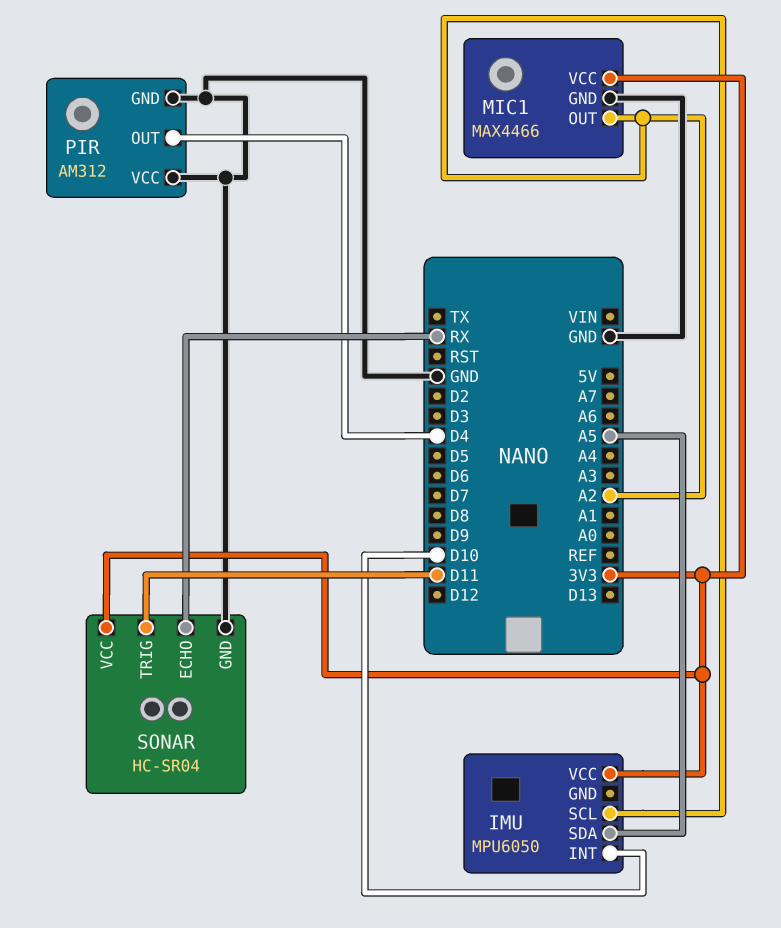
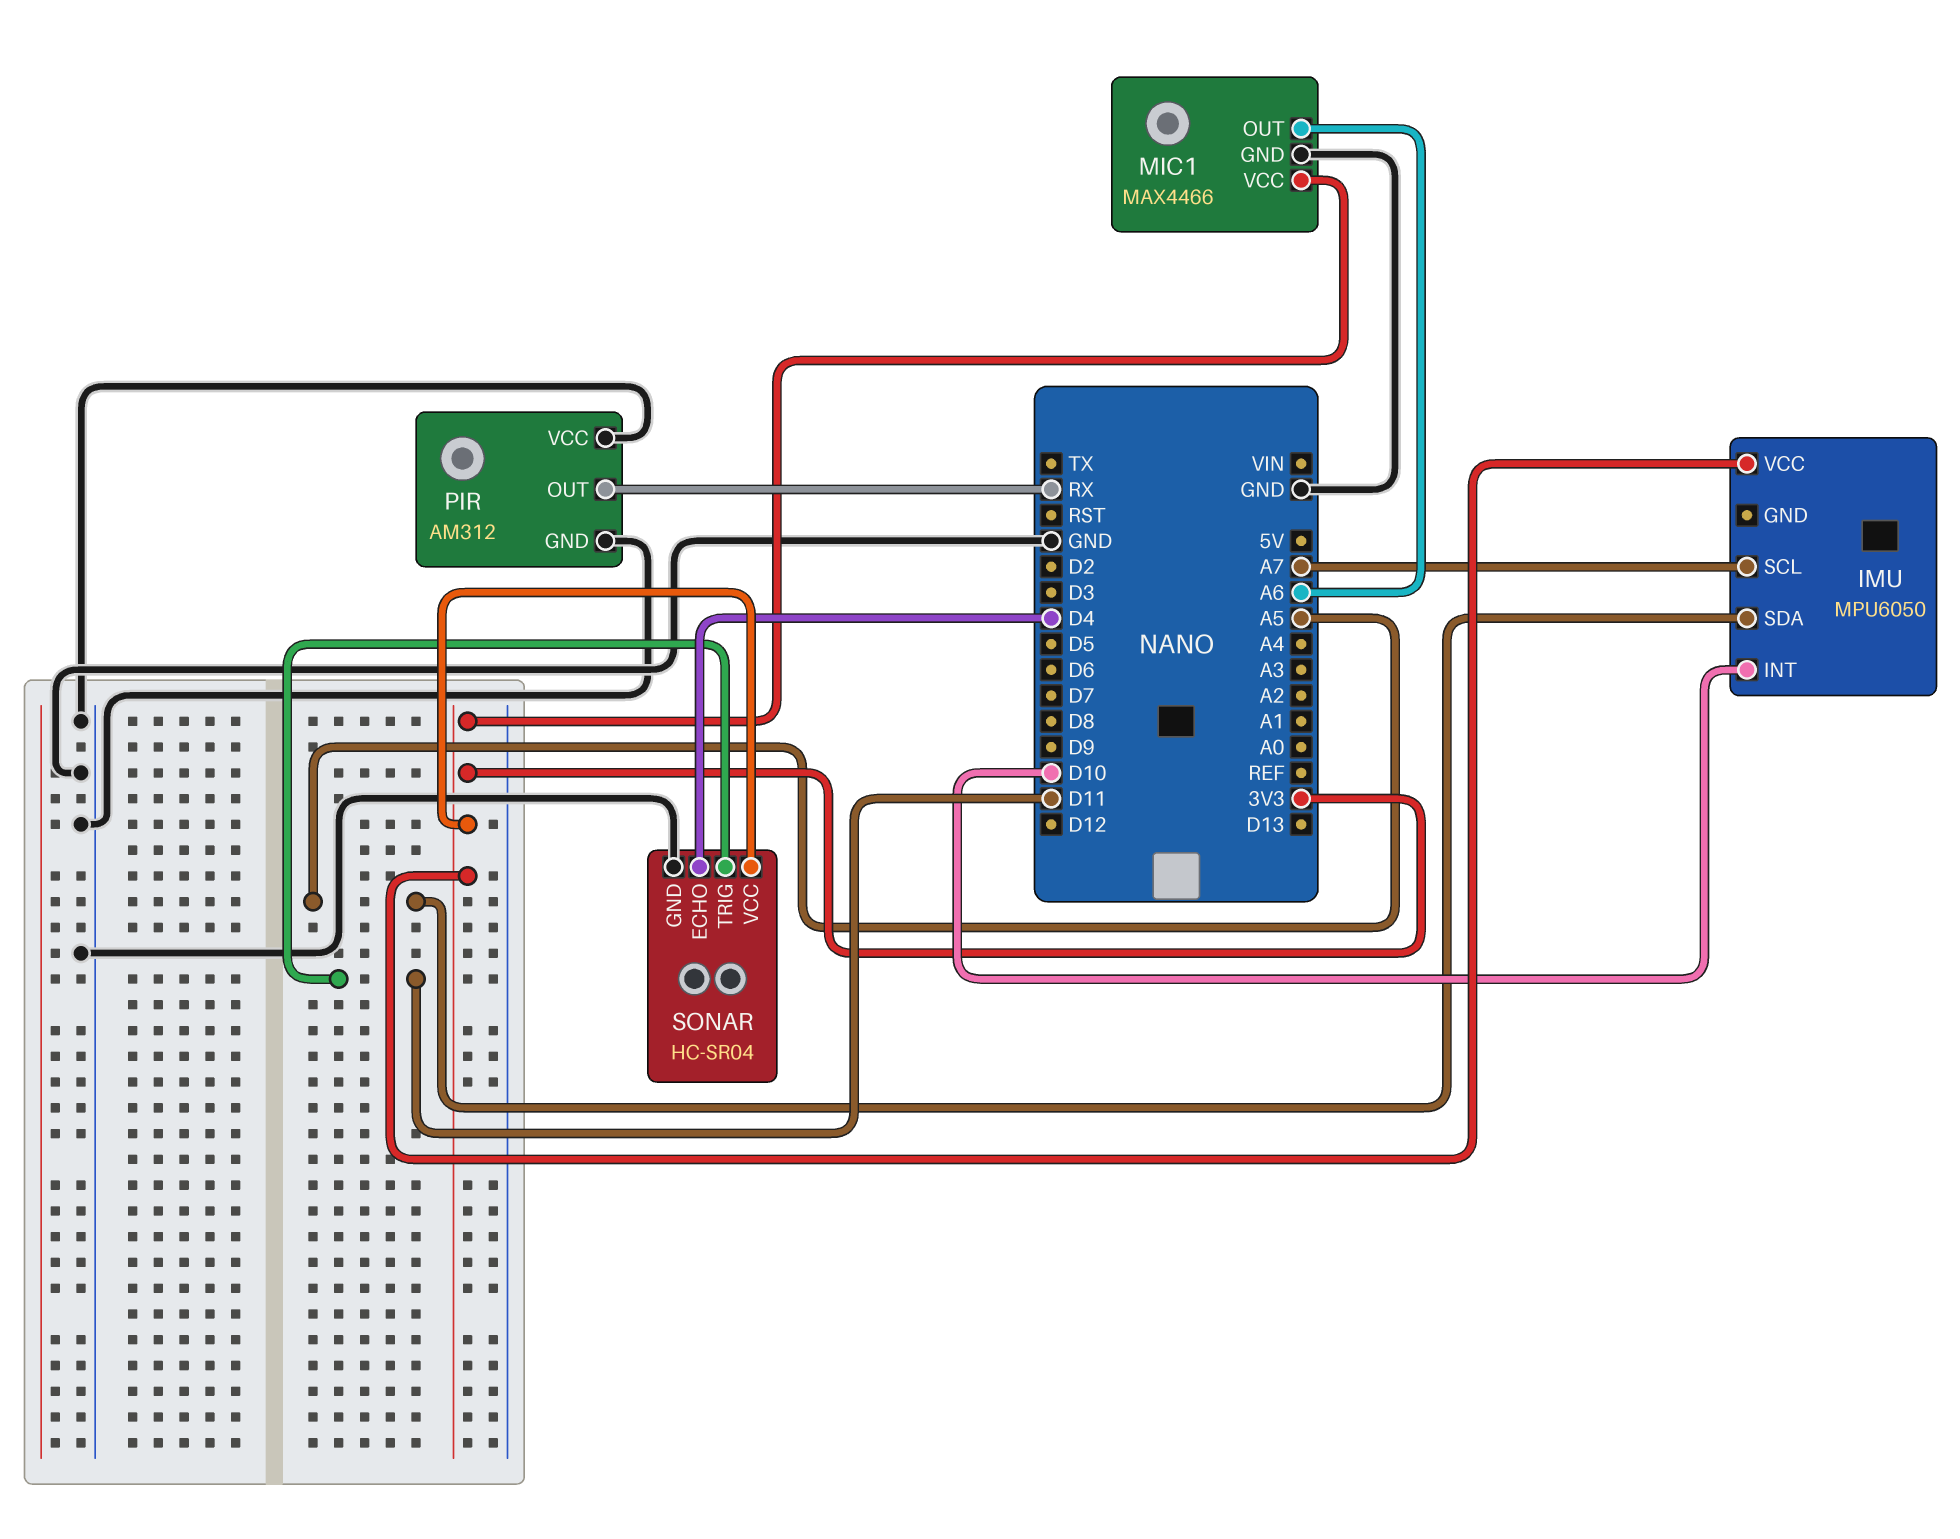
IMU pin SCL: A2 -> A7
MIC1 pin OUT: A2 -> A6
PIR pin OUT: D4 -> RX
SONAR pin ECHO: RX -> D4

